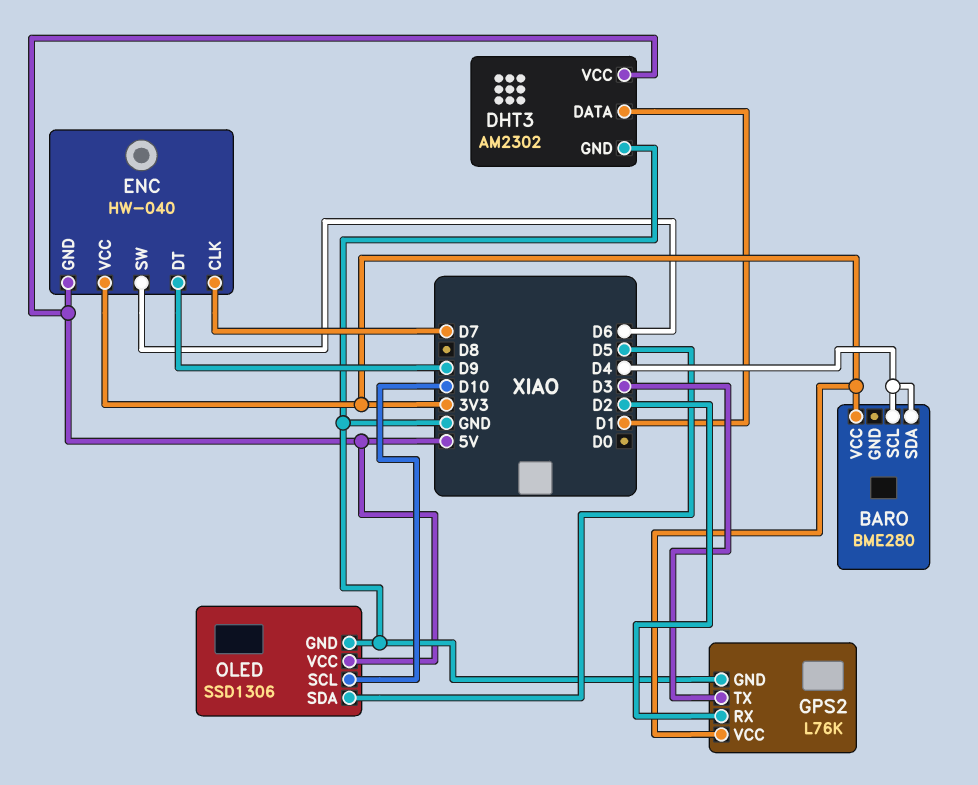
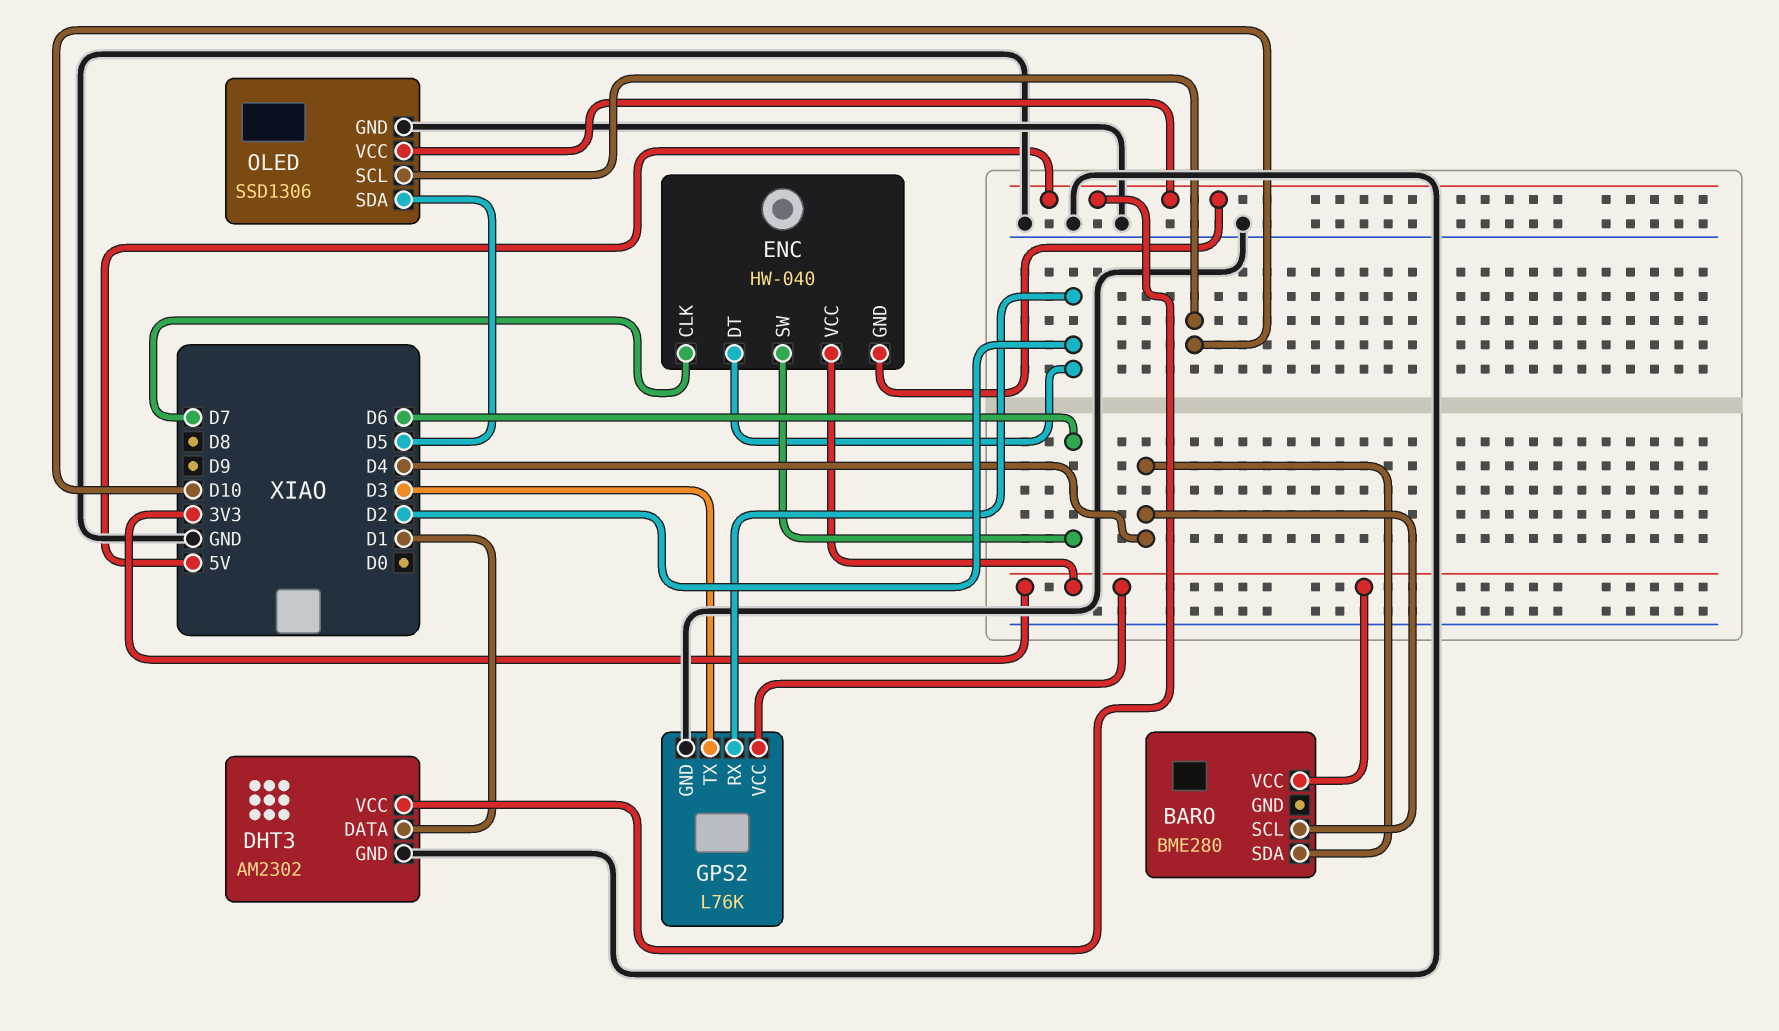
ENC pin DT: D9 -> D2

